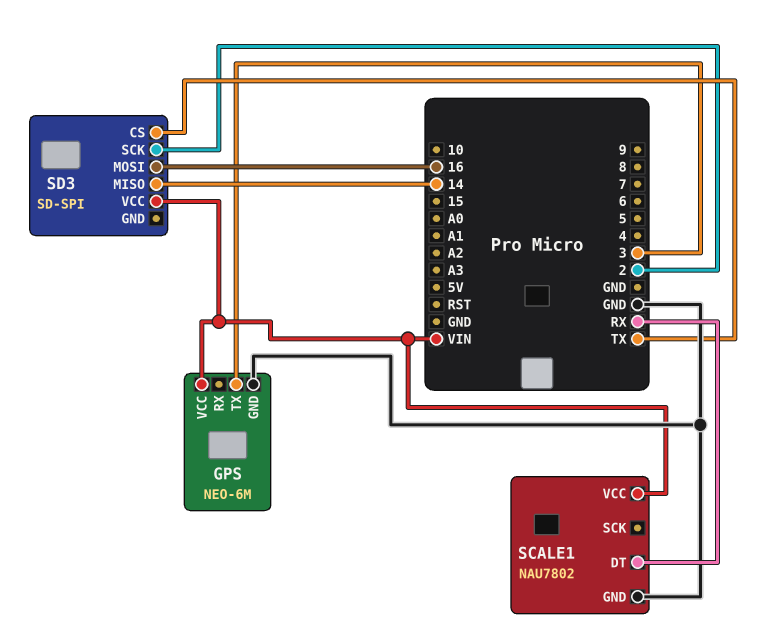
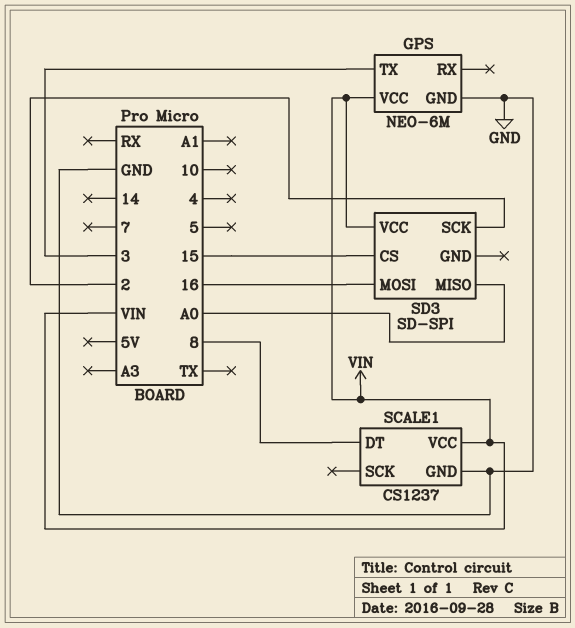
SCALE1: NAU7802 -> CS1237
SCALE1 pin DT: RX -> 8
SD3 pin CS: TX -> 15
SD3 pin MISO: 14 -> A0

